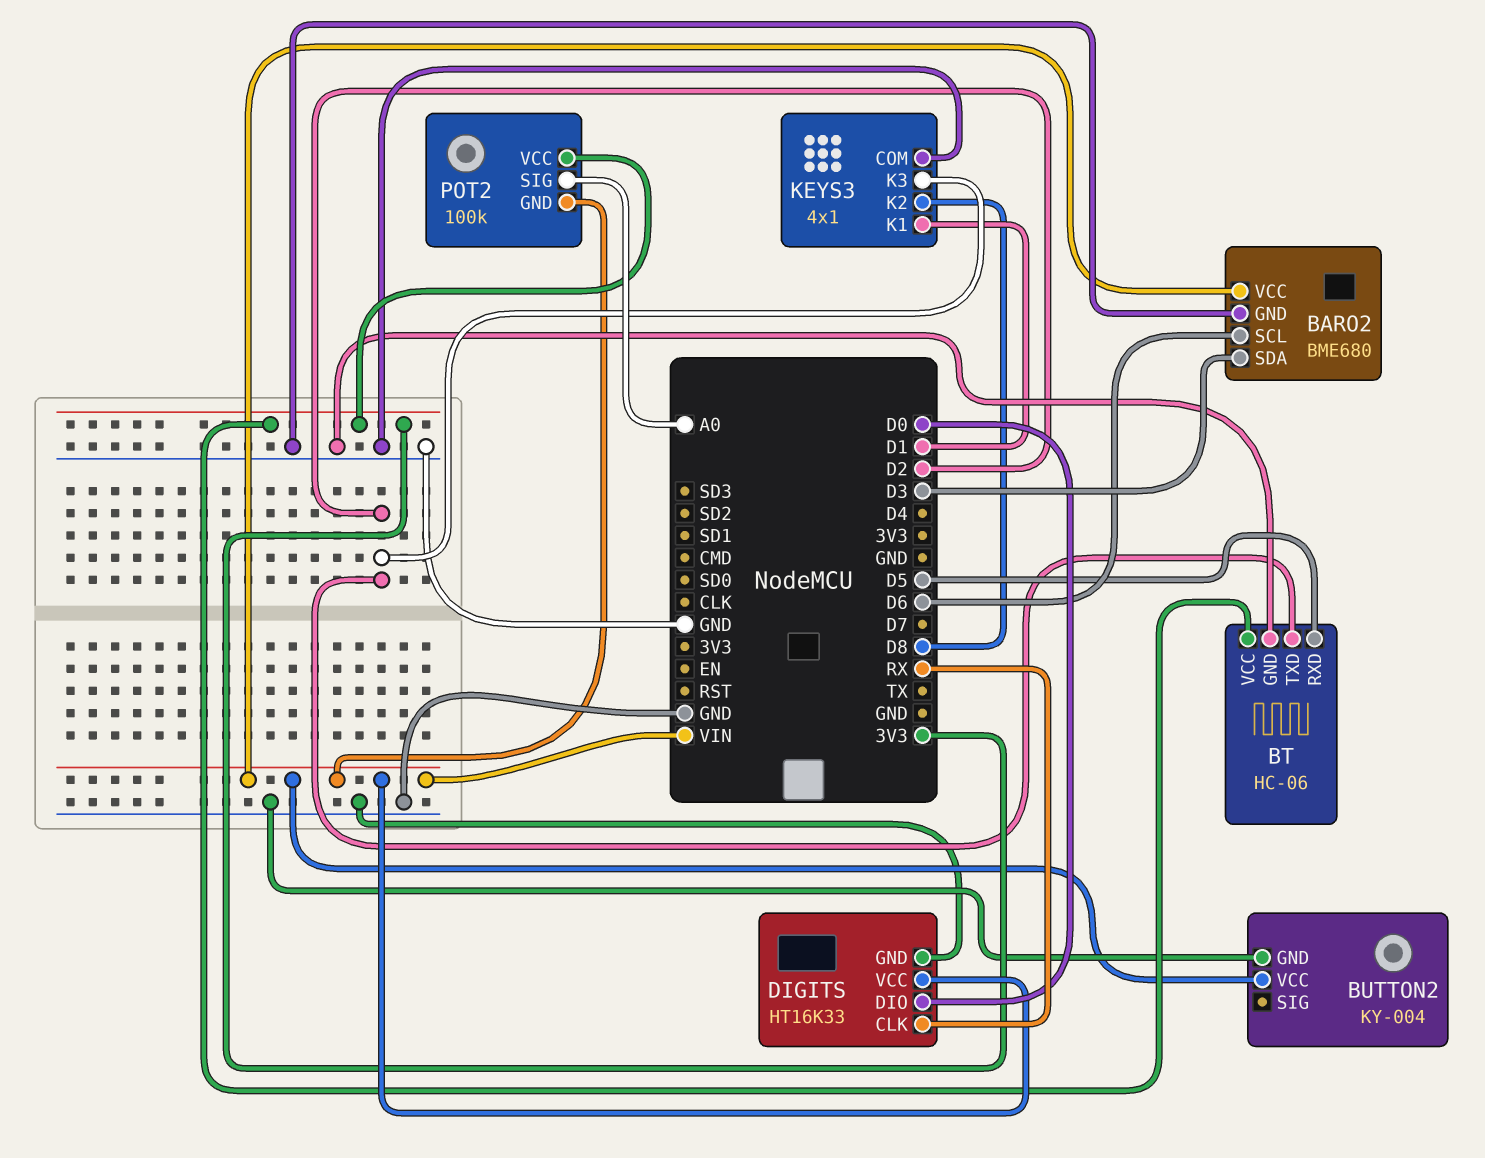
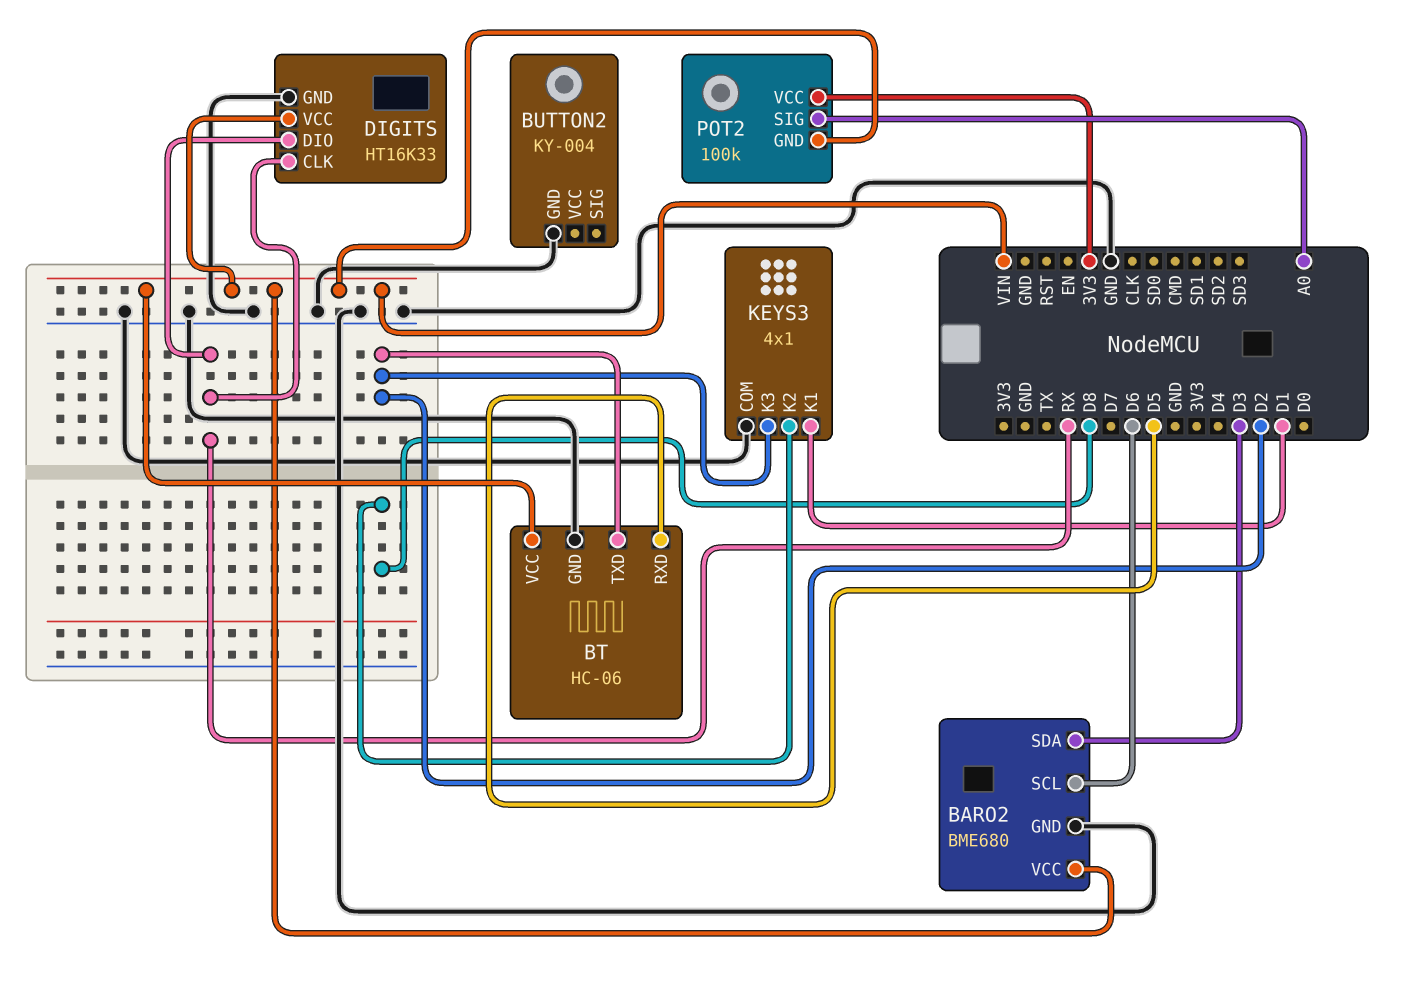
BT pin VCC: 3V3 -> VIN
BUTTON2 pin VCC: VIN -> none
DIGITS pin DIO: D0 -> RX

